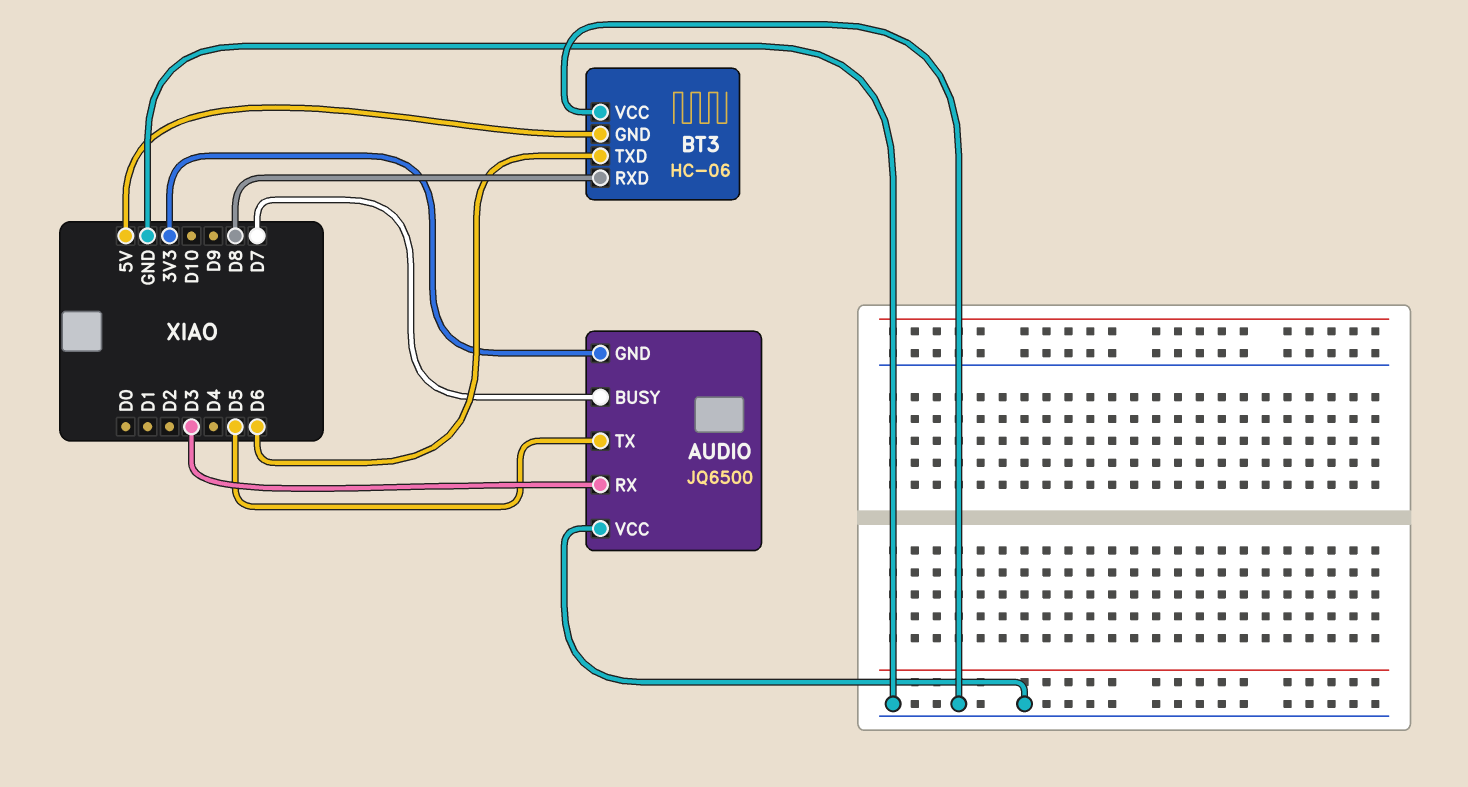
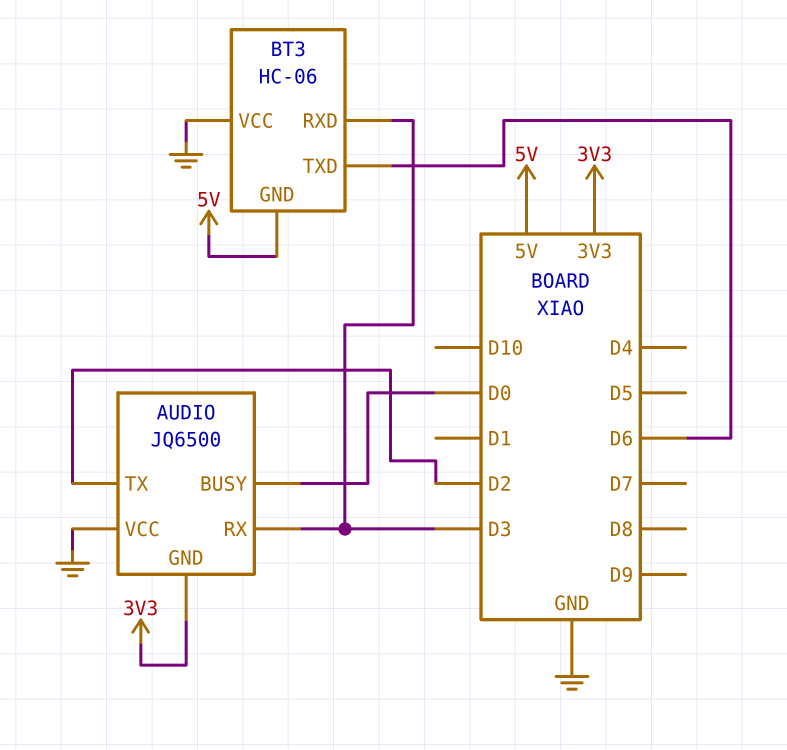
AUDIO pin BUSY: D7 -> D0
AUDIO pin TX: D5 -> D2
BT3 pin RXD: D8 -> D3

